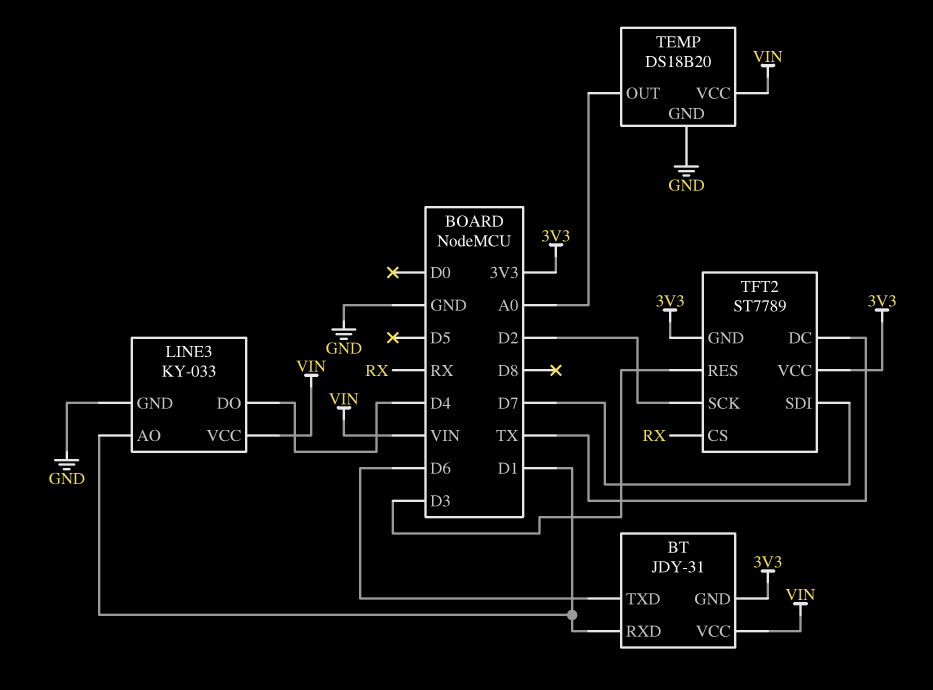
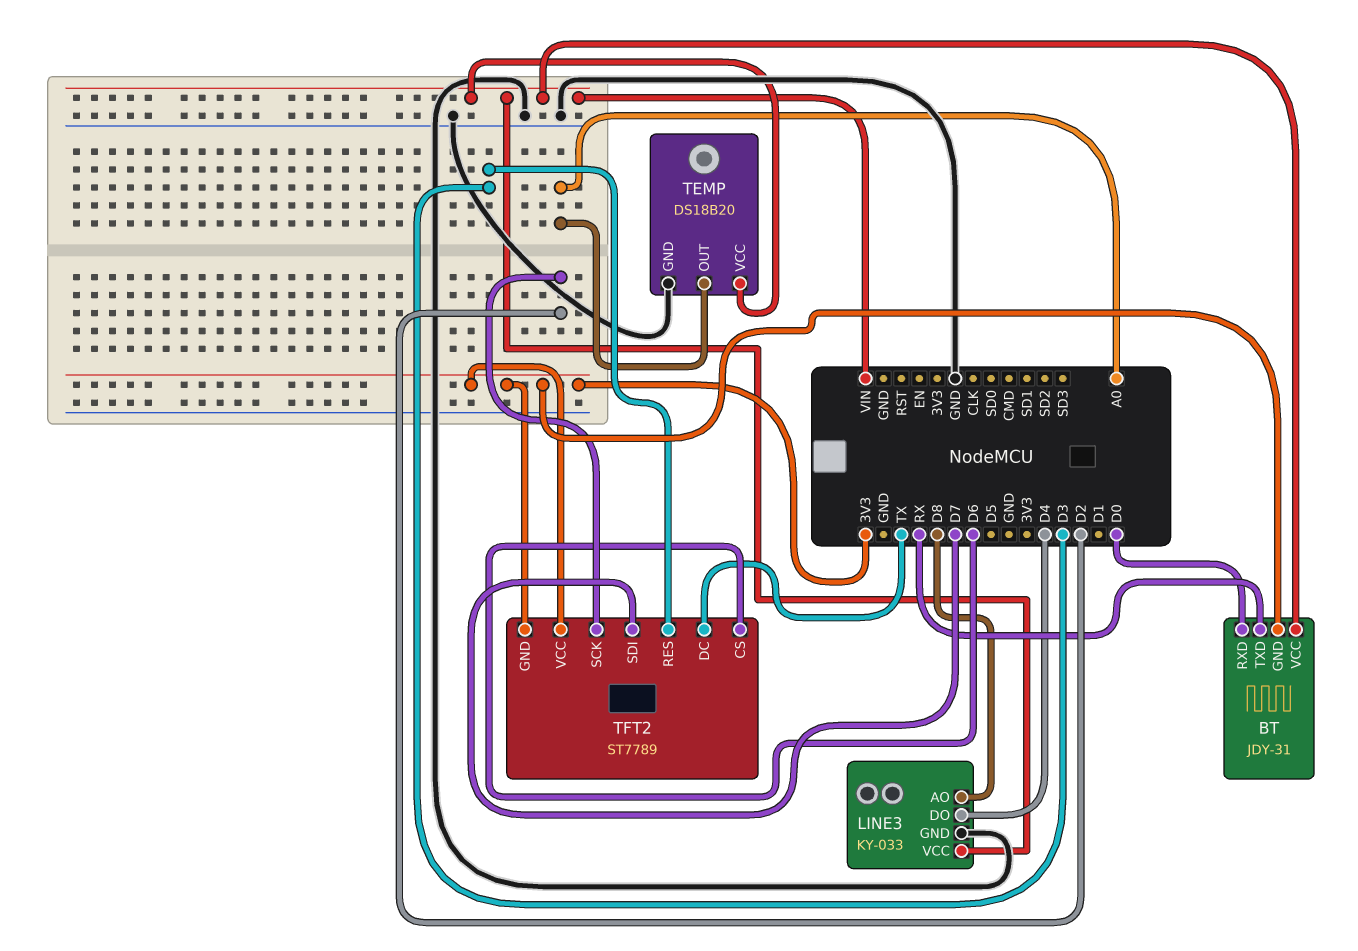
BT pin RXD: D1 -> D0
BT pin TXD: D6 -> RX
LINE3 pin AO: D1 -> D8
TFT2 pin CS: RX -> D6

